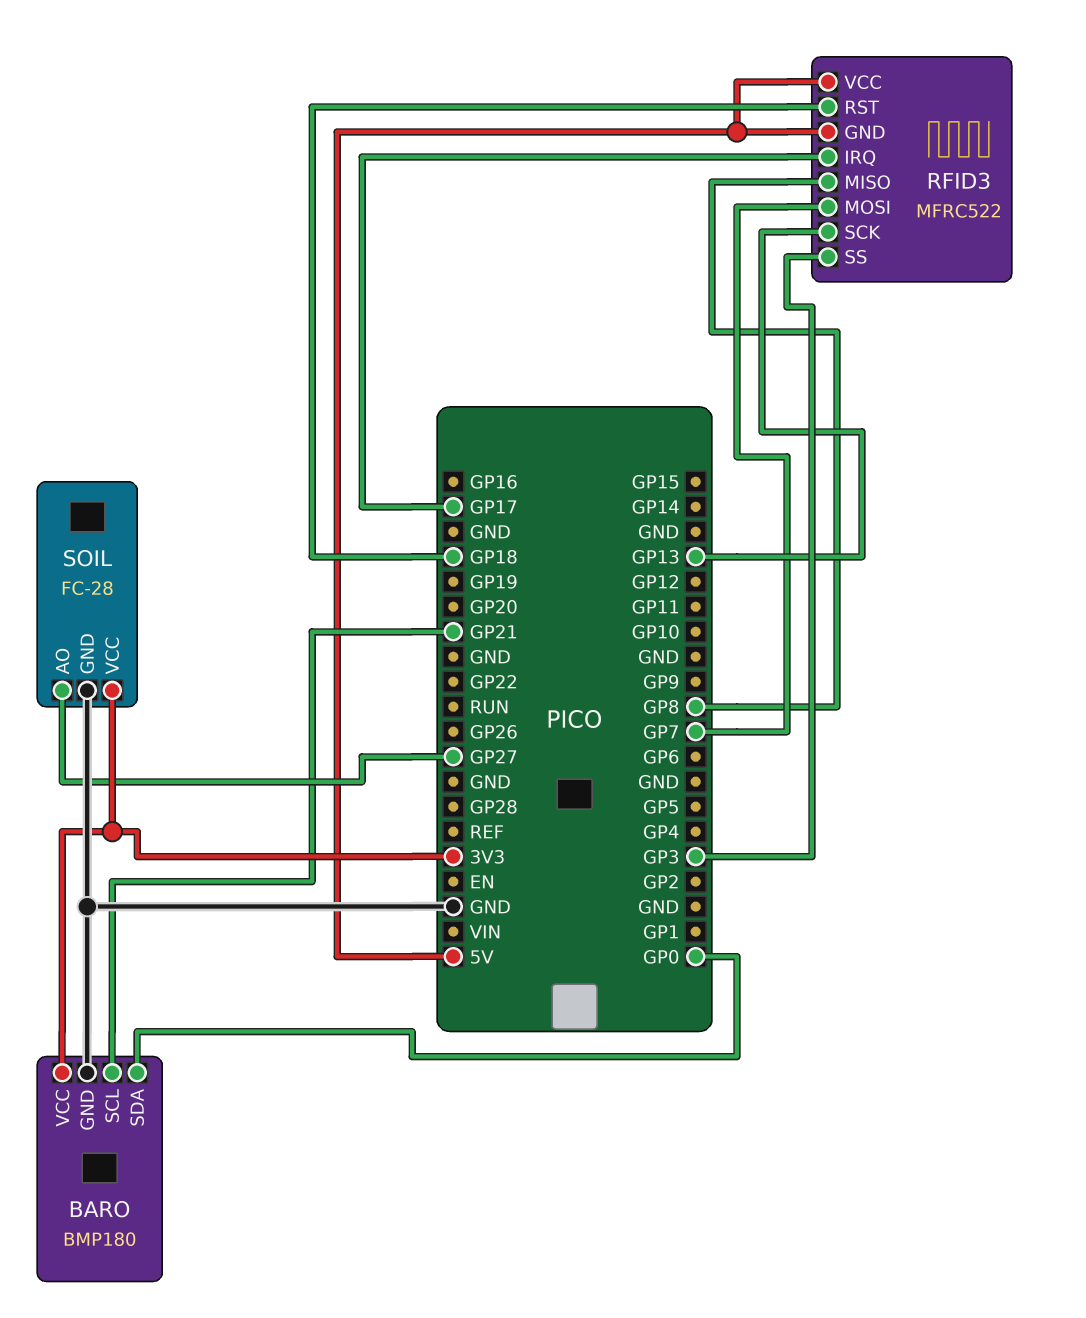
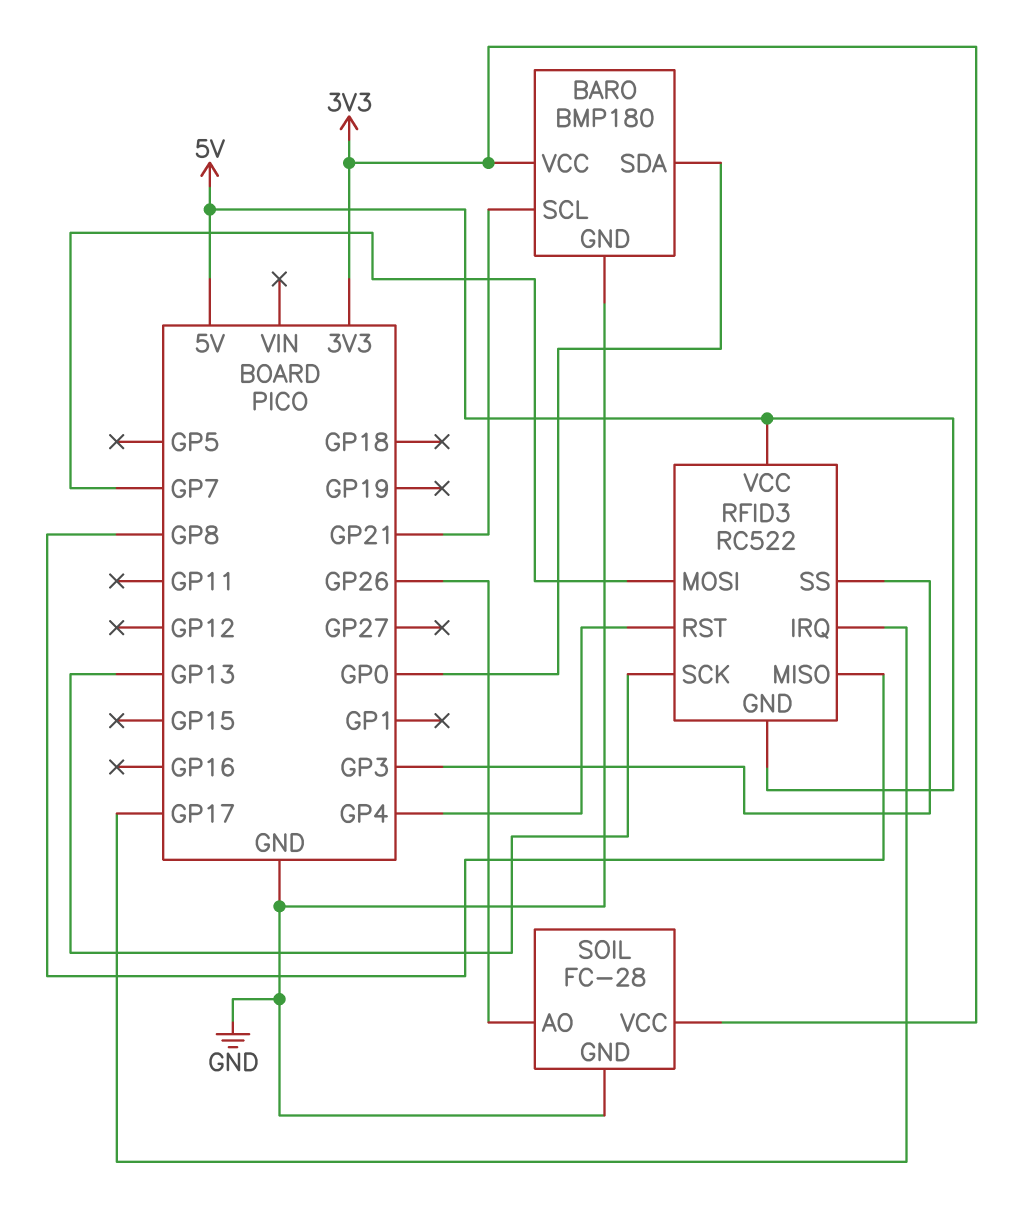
RFID3: MFRC522 -> RC522
RFID3 pin RST: GP18 -> GP4
SOIL pin AO: GP27 -> GP26

